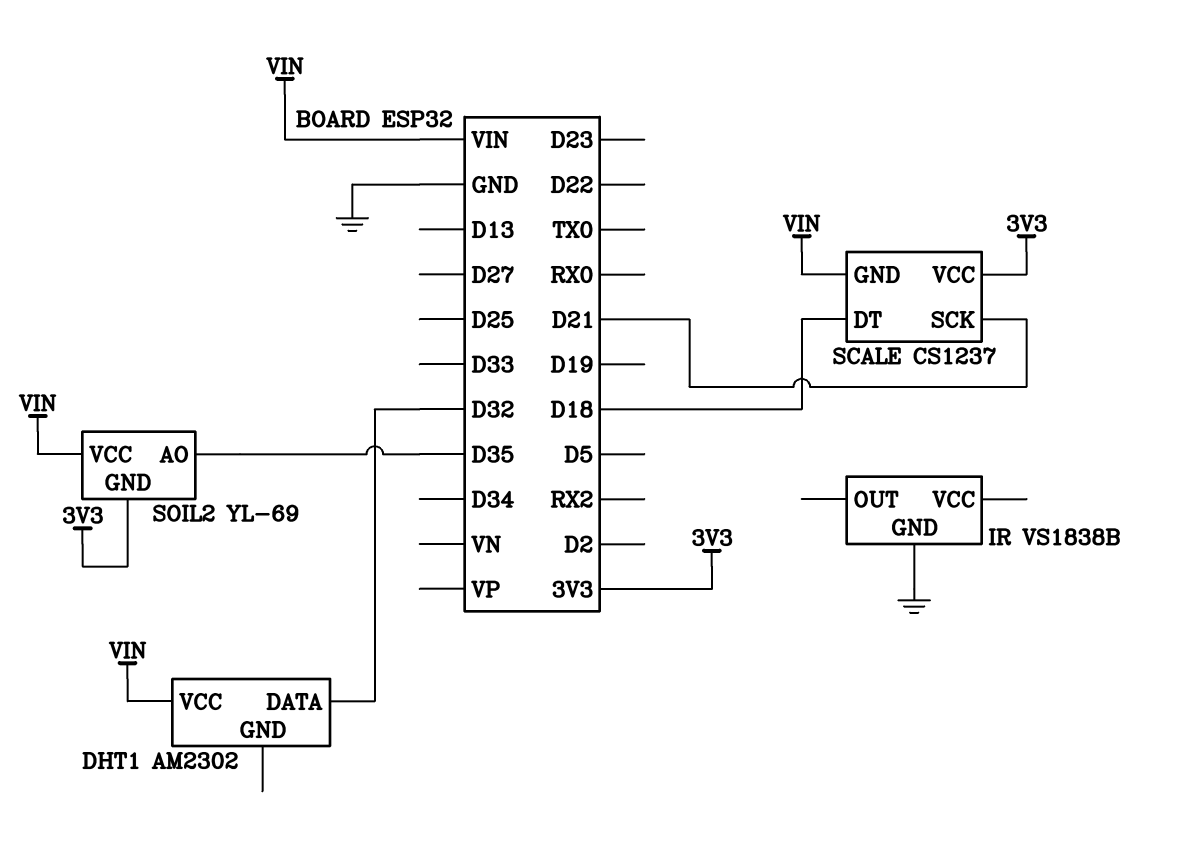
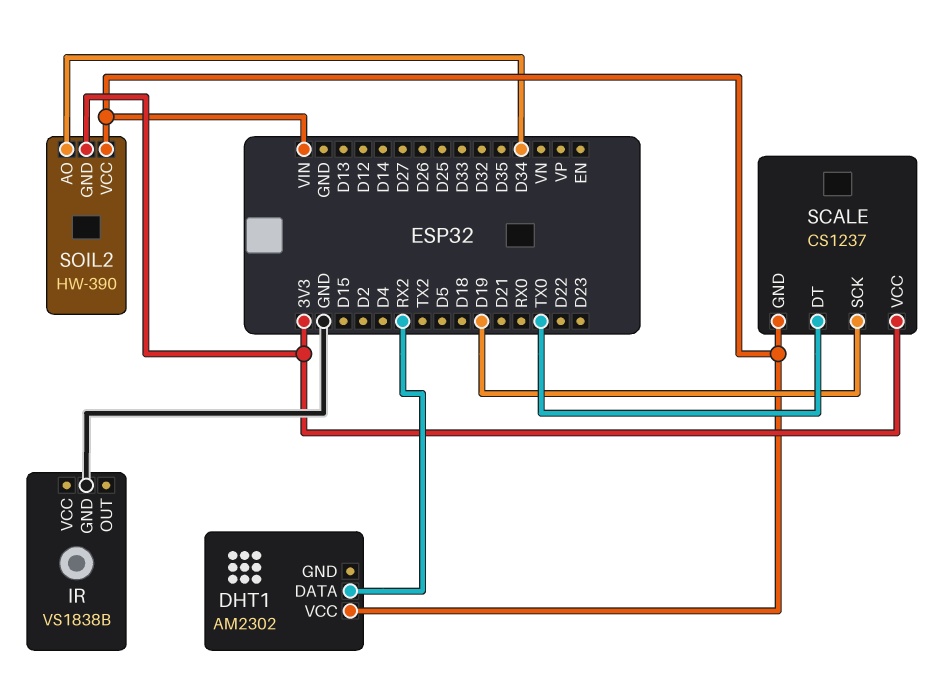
DHT1 pin DATA: D32 -> RX2
SCALE pin DT: D18 -> TX0
SCALE pin SCK: D21 -> D19
SOIL2: YL-69 -> HW-390
SOIL2 pin AO: D35 -> D34

